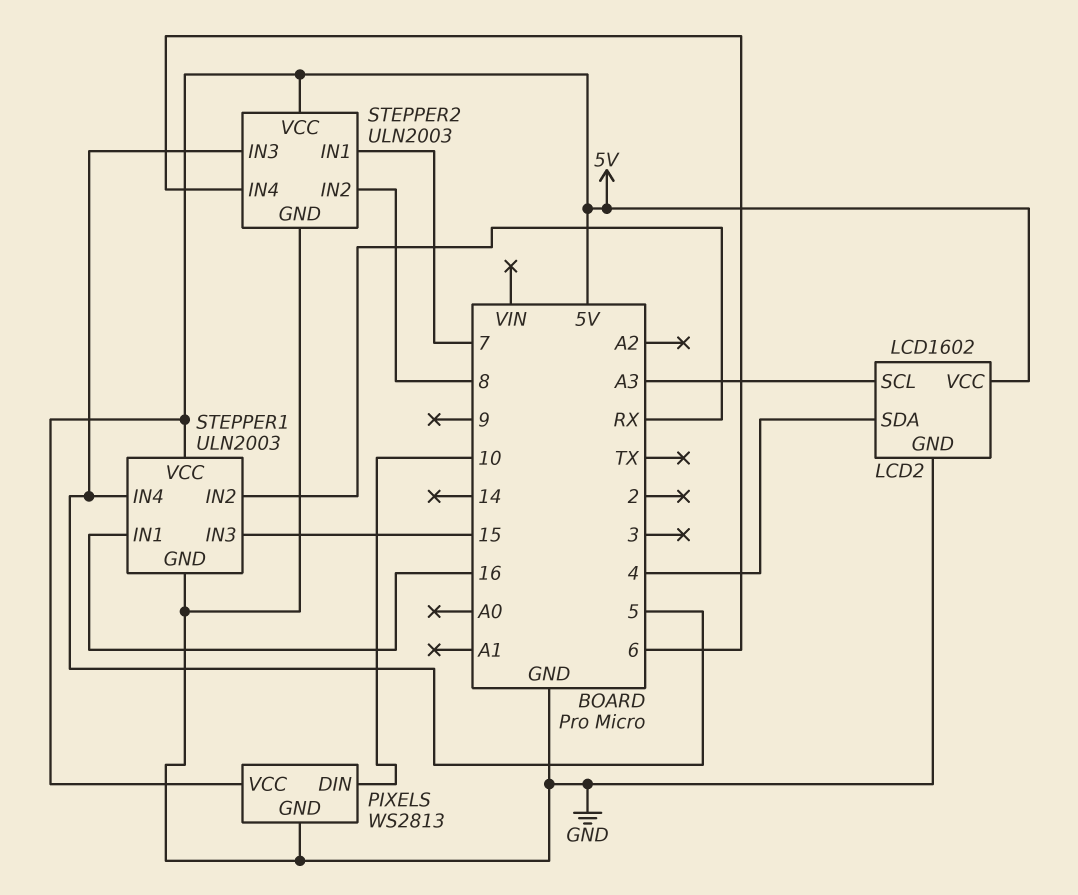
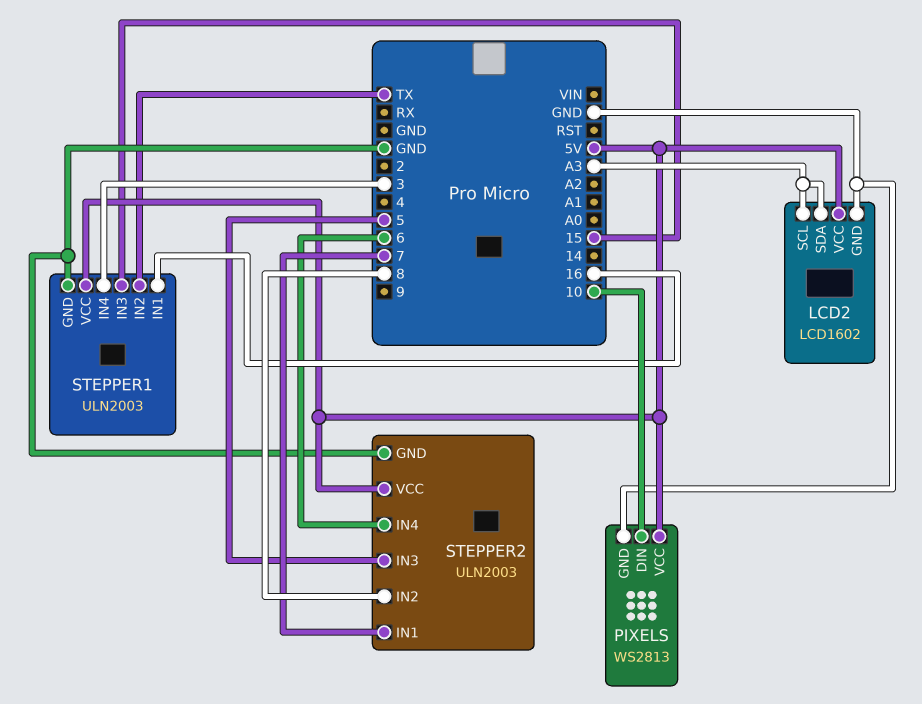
LCD2 pin SDA: 4 -> A3
STEPPER1 pin IN2: RX -> TX
STEPPER1 pin IN4: 5 -> 3

